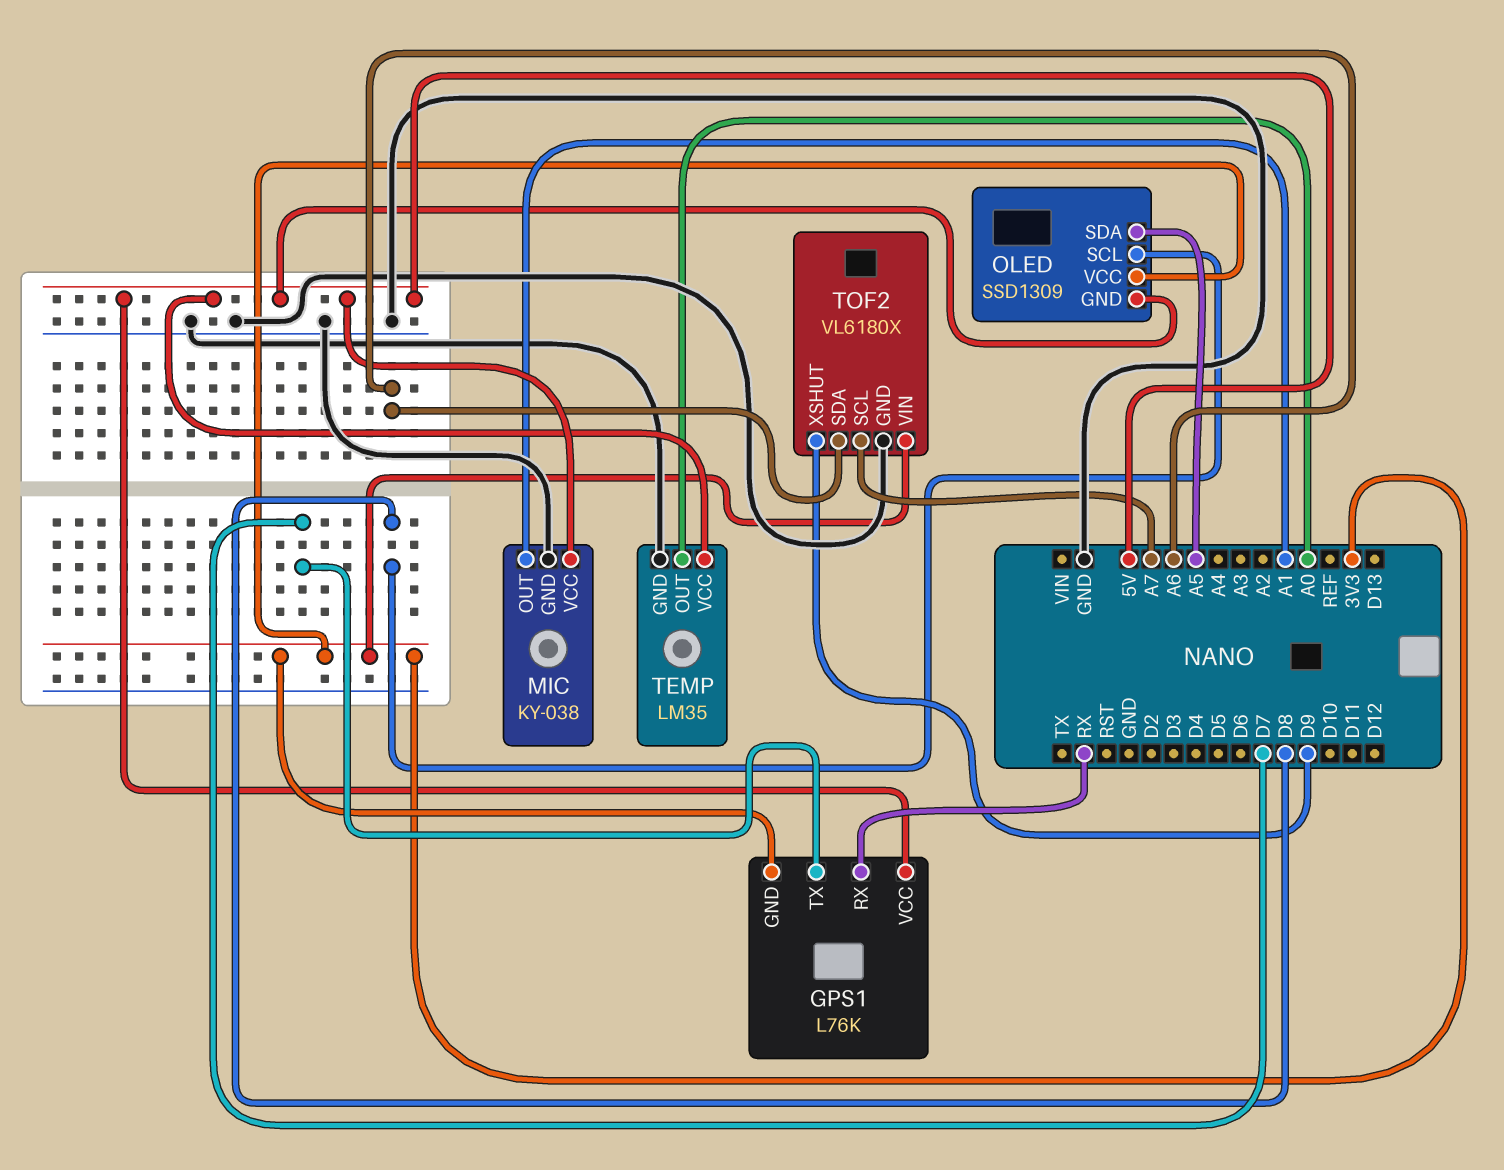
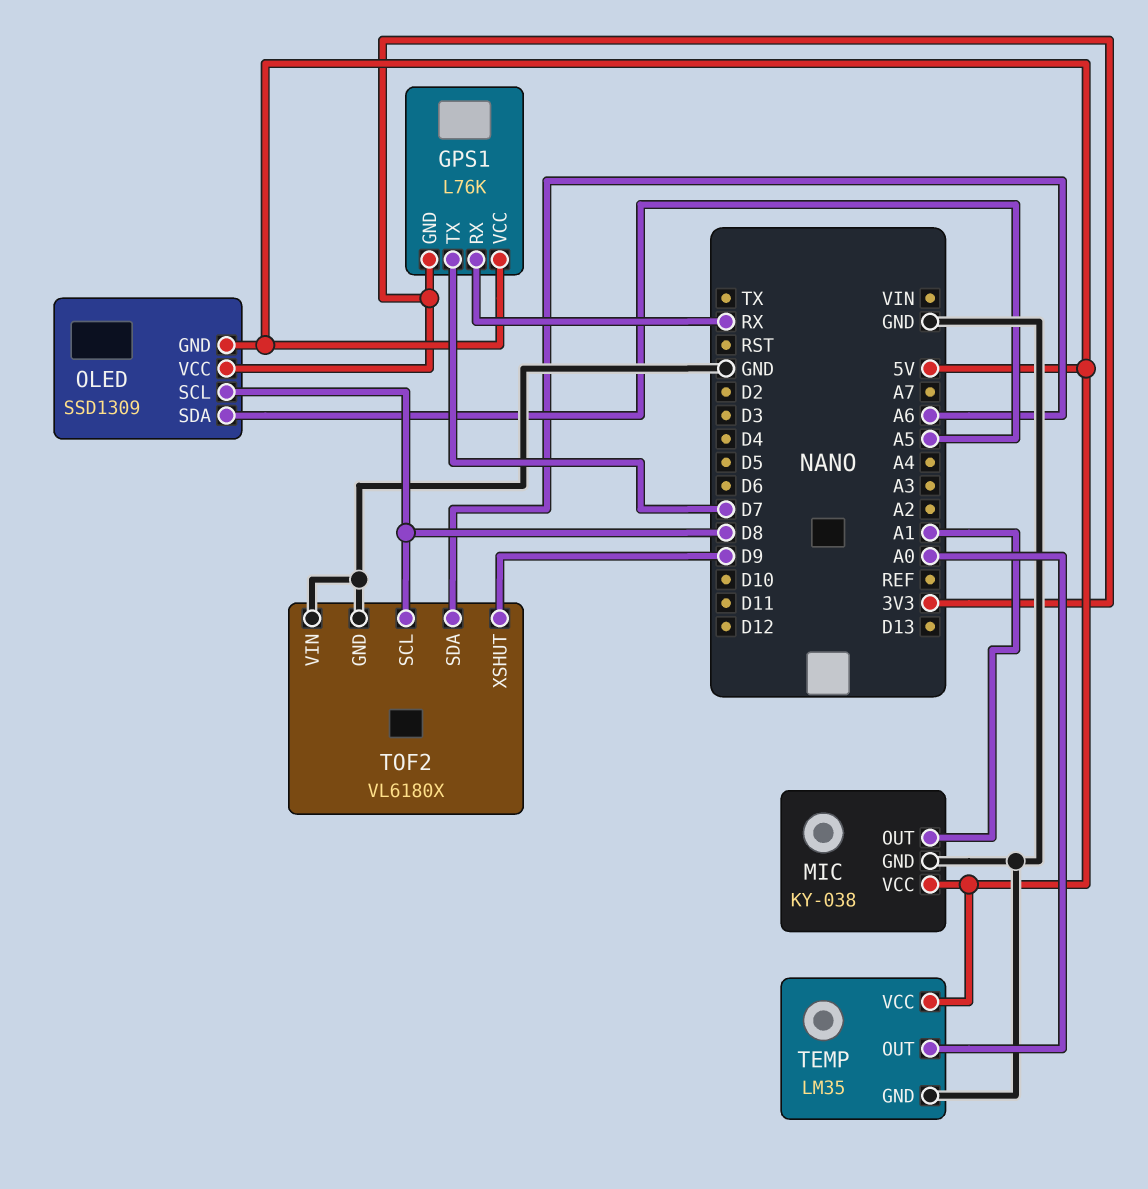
TOF2 pin SCL: A7 -> D8
TOF2 pin VIN: 3V3 -> GND

